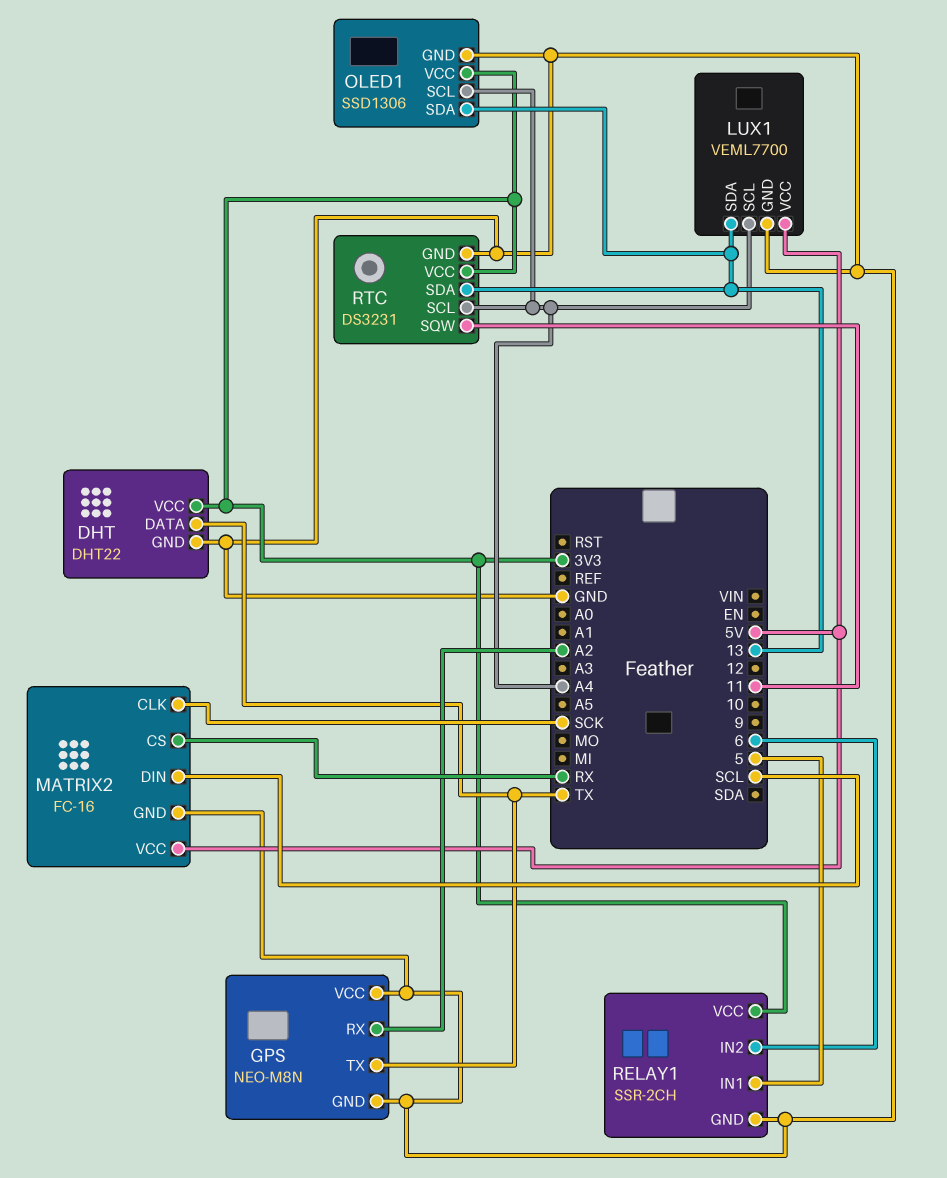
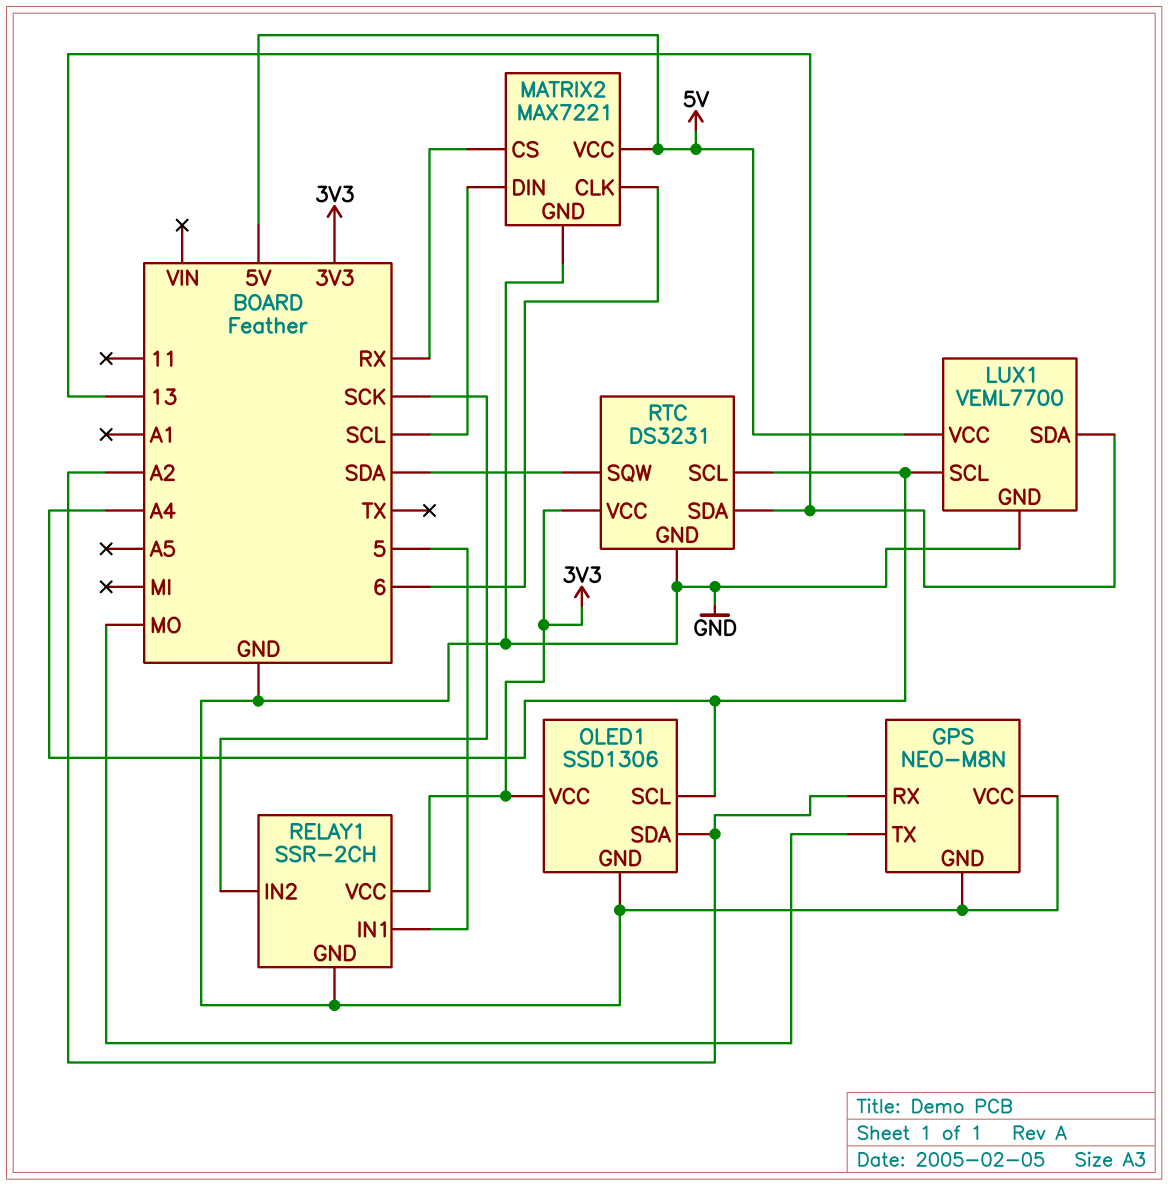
DHT: DHT22 -> none
DHT pin DATA: TX -> none
DHT pin GND: GND -> none
DHT pin VCC: 3V3 -> none
GPS pin TX: TX -> MO
MATRIX2: FC-16 -> MAX7221
MATRIX2 pin CLK: SCK -> 6
OLED1 pin SDA: 13 -> A2
RELAY1 pin IN2: 6 -> SCK
RTC pin SQW: 11 -> SDA

